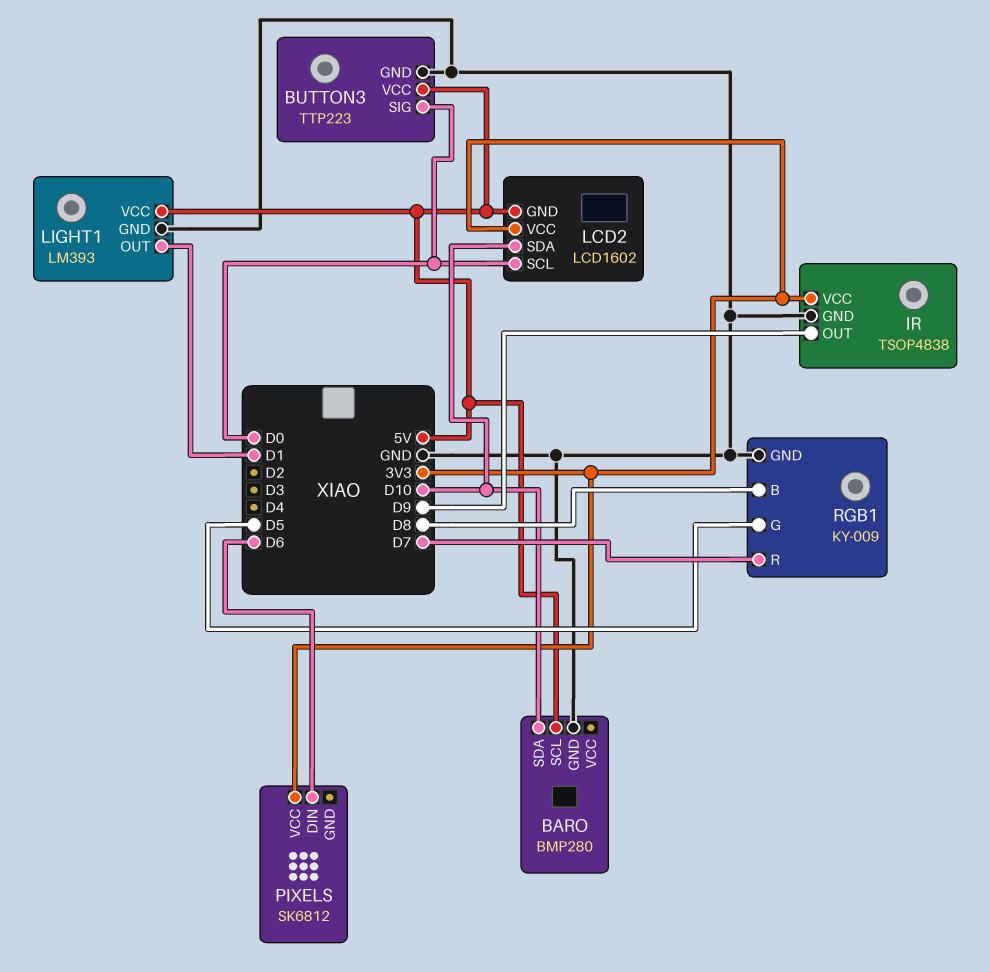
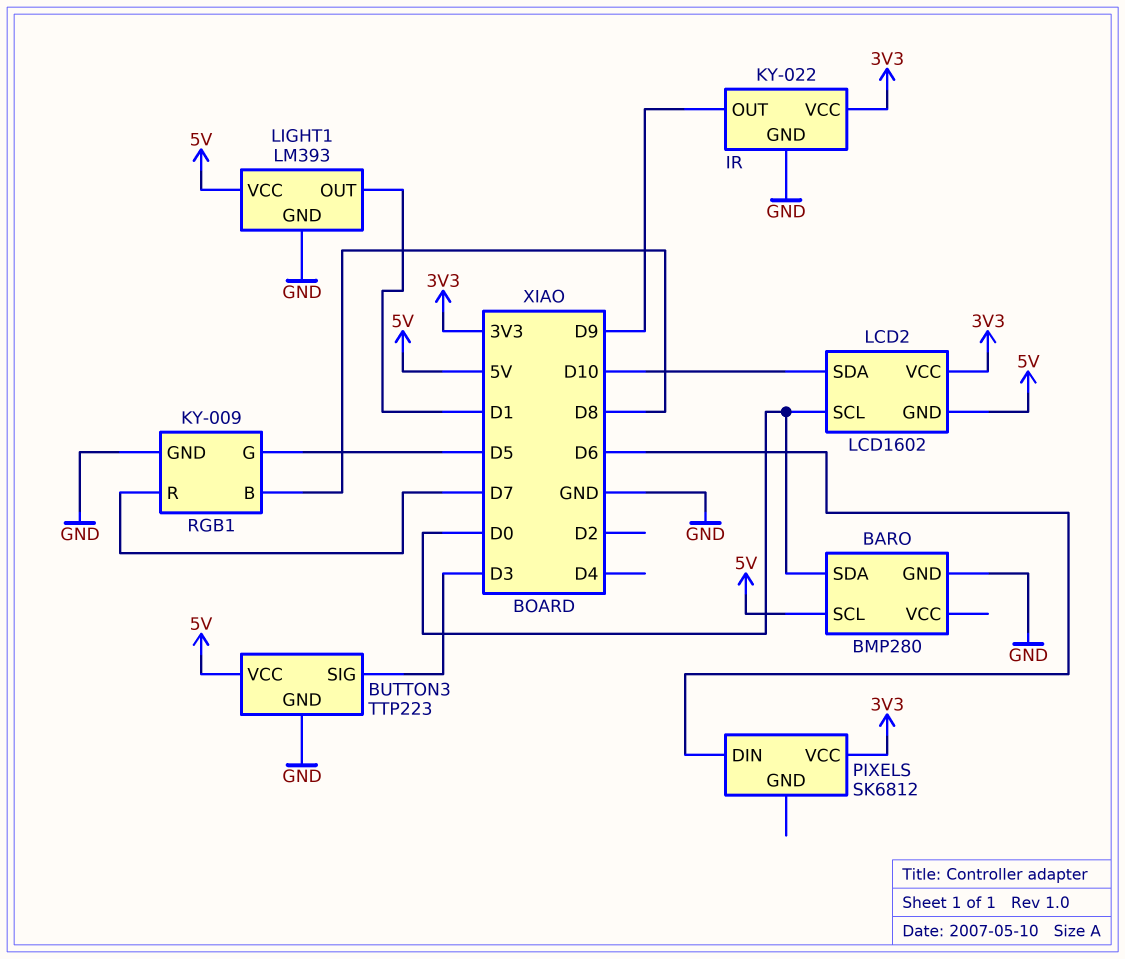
BARO pin SDA: D10 -> D0
BUTTON3 pin SIG: D0 -> D3
IR: TSOP4838 -> KY-022

